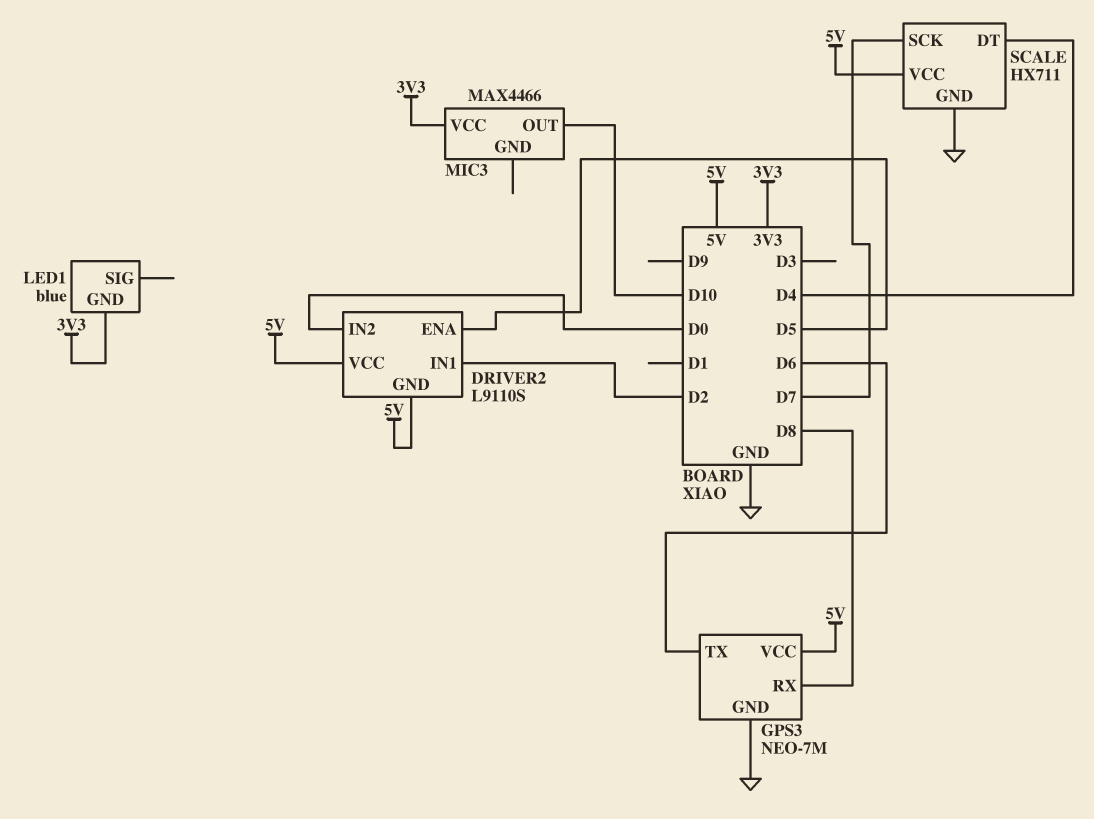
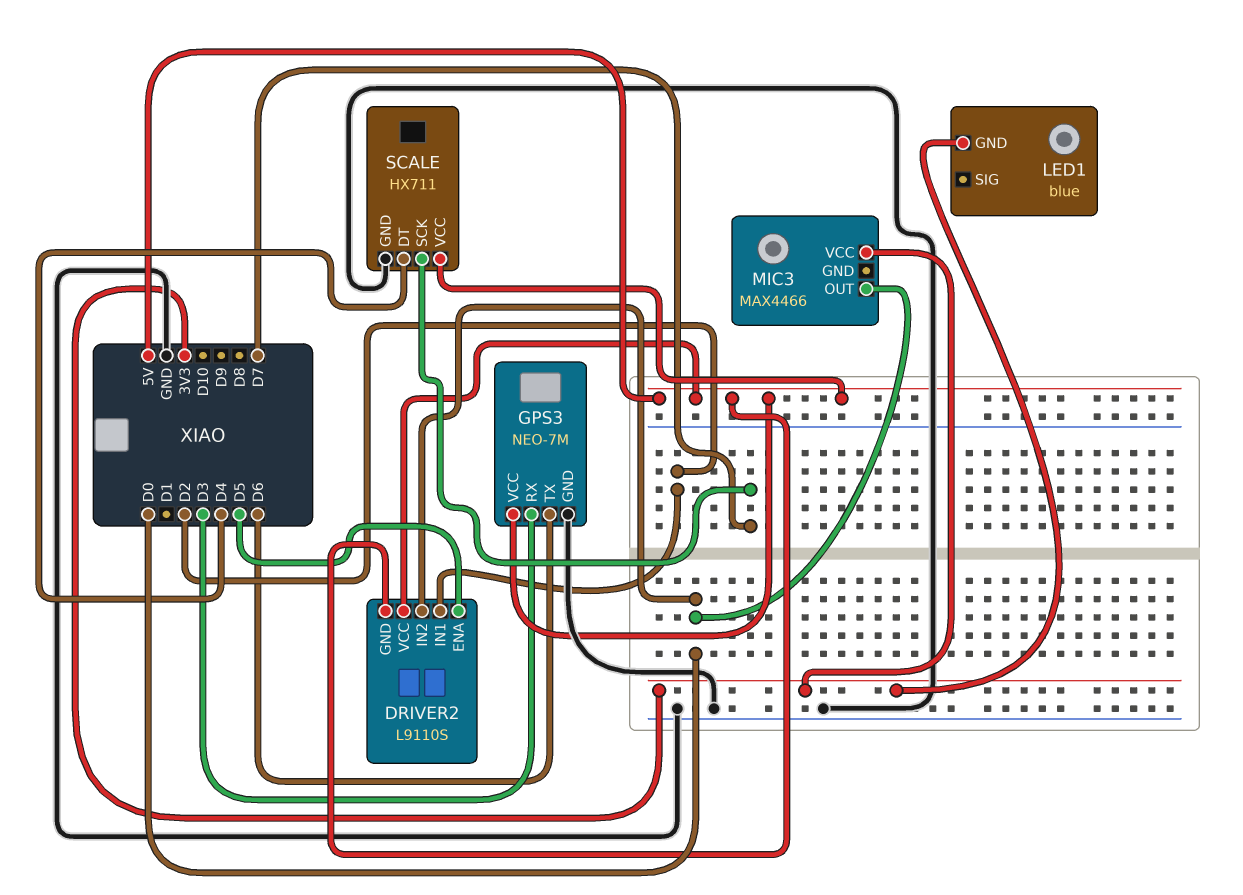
GPS3 pin RX: D8 -> D3
MIC3 pin OUT: D10 -> D0

